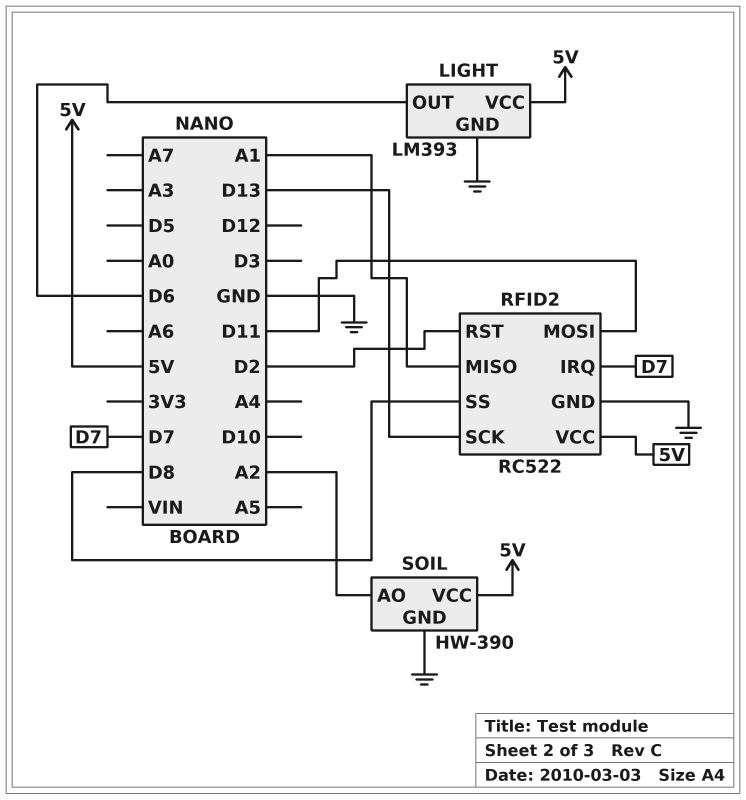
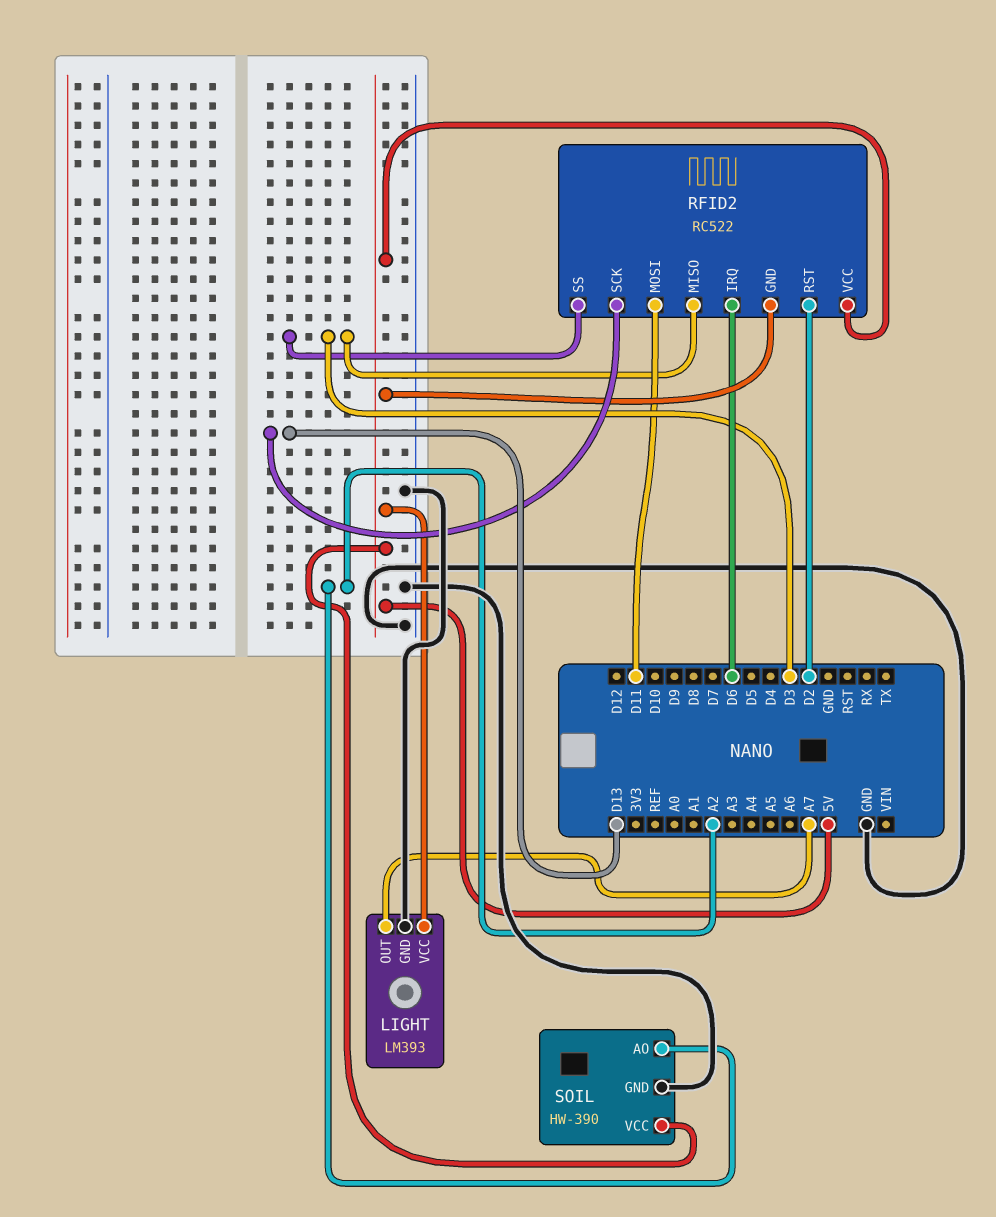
LIGHT pin OUT: D6 -> A7
RFID2 pin GND: GND -> 5V
RFID2 pin IRQ: D7 -> D6
RFID2 pin MISO: A1 -> D3
RFID2 pin SS: D8 -> D3

